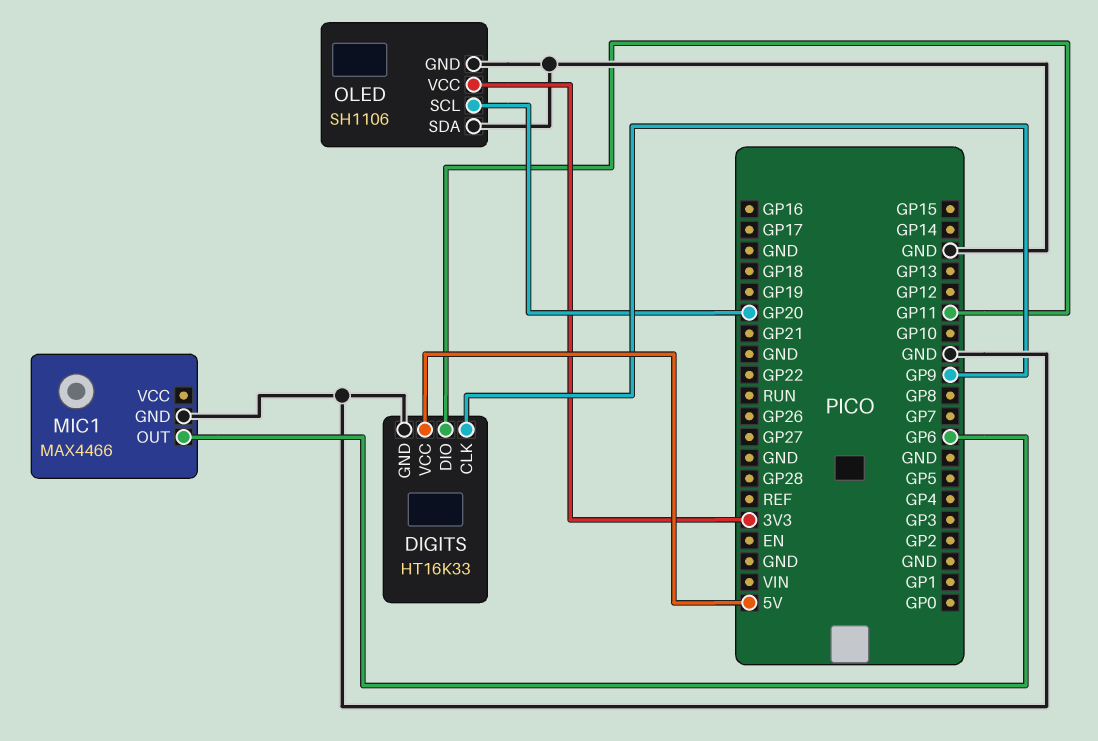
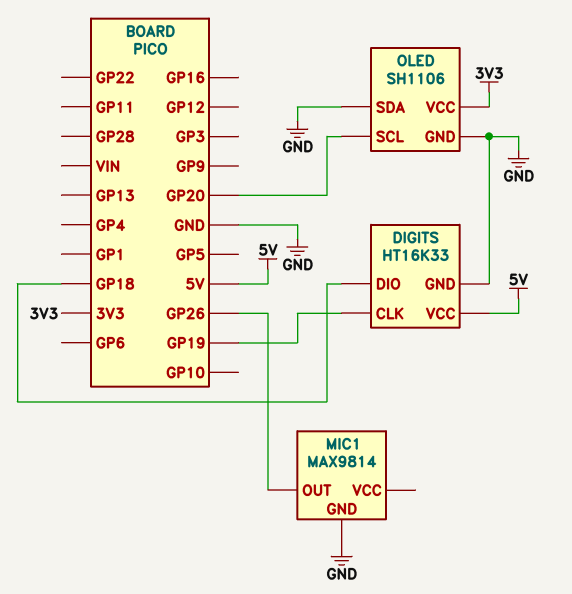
DIGITS pin CLK: GP9 -> GP19
DIGITS pin DIO: GP11 -> GP18
MIC1: MAX4466 -> MAX9814
MIC1 pin OUT: GP6 -> GP26

